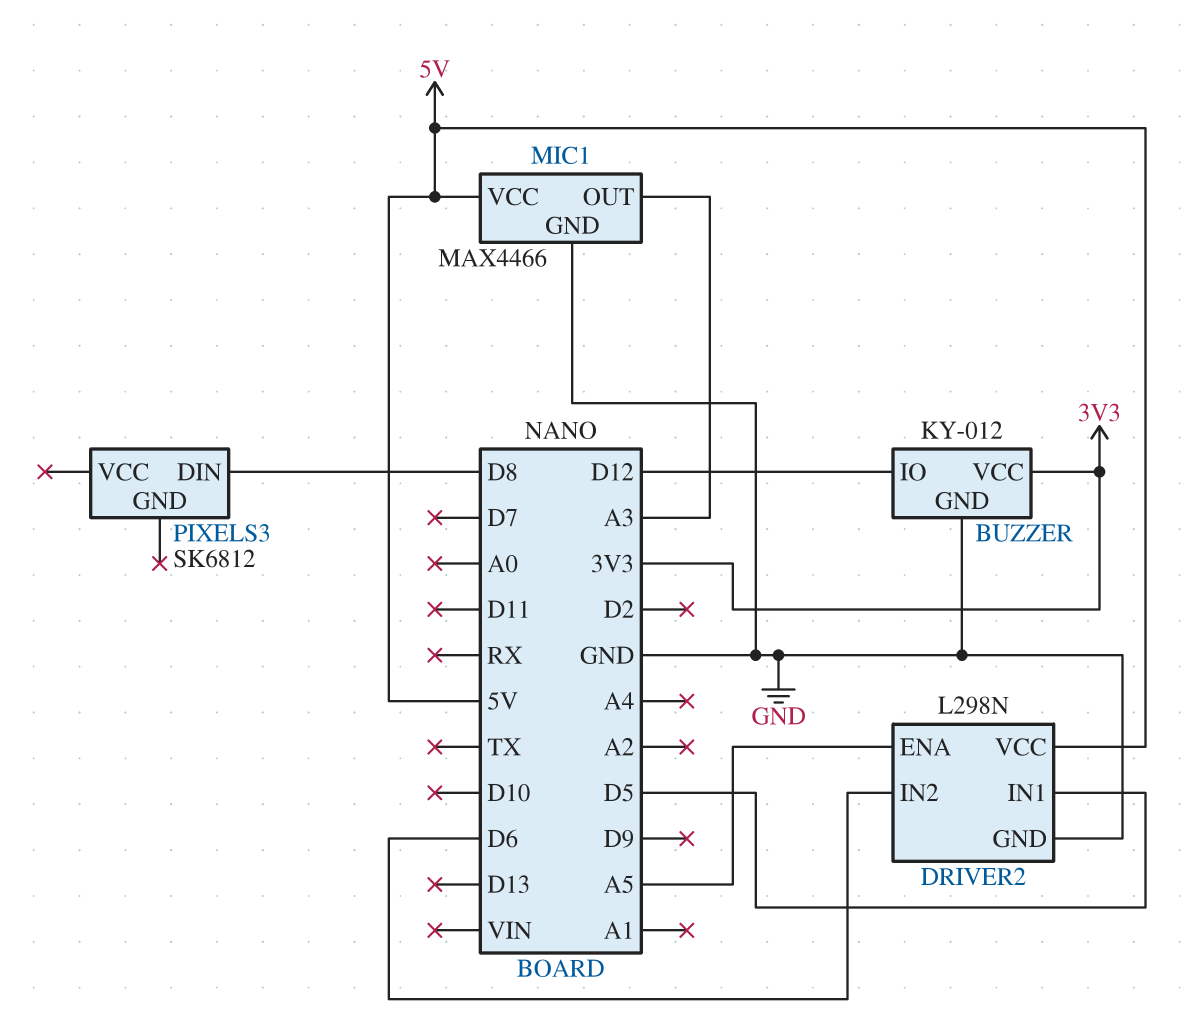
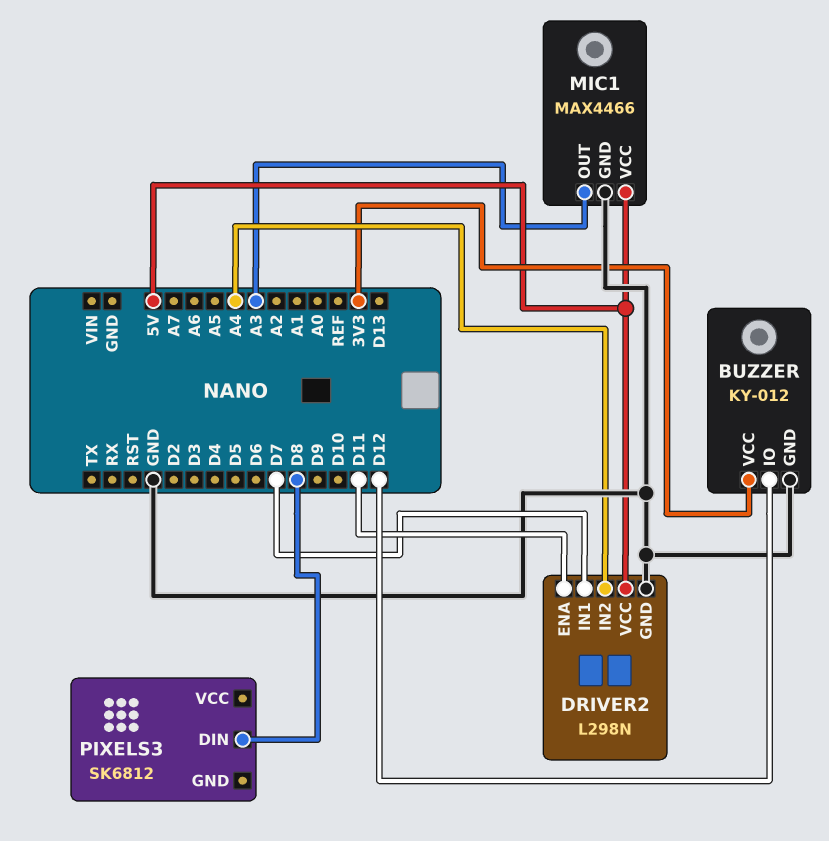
DRIVER2 pin ENA: A5 -> D11
DRIVER2 pin IN1: D5 -> D7
DRIVER2 pin IN2: D6 -> A4

